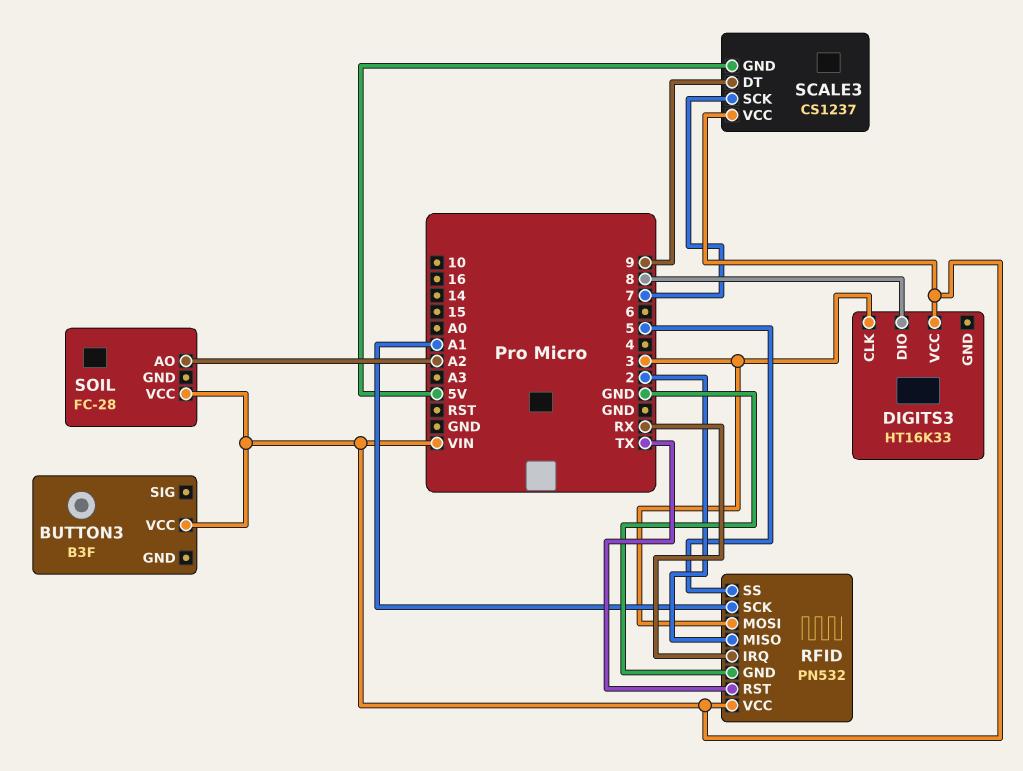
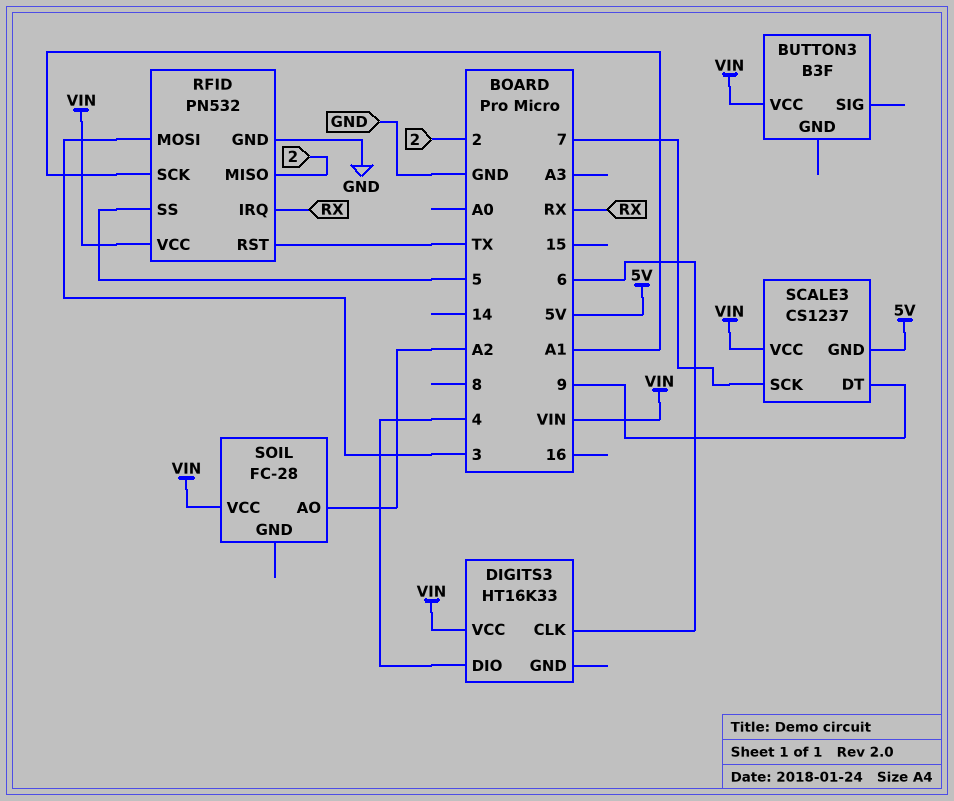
DIGITS3 pin CLK: 3 -> 6
DIGITS3 pin DIO: 8 -> 4

